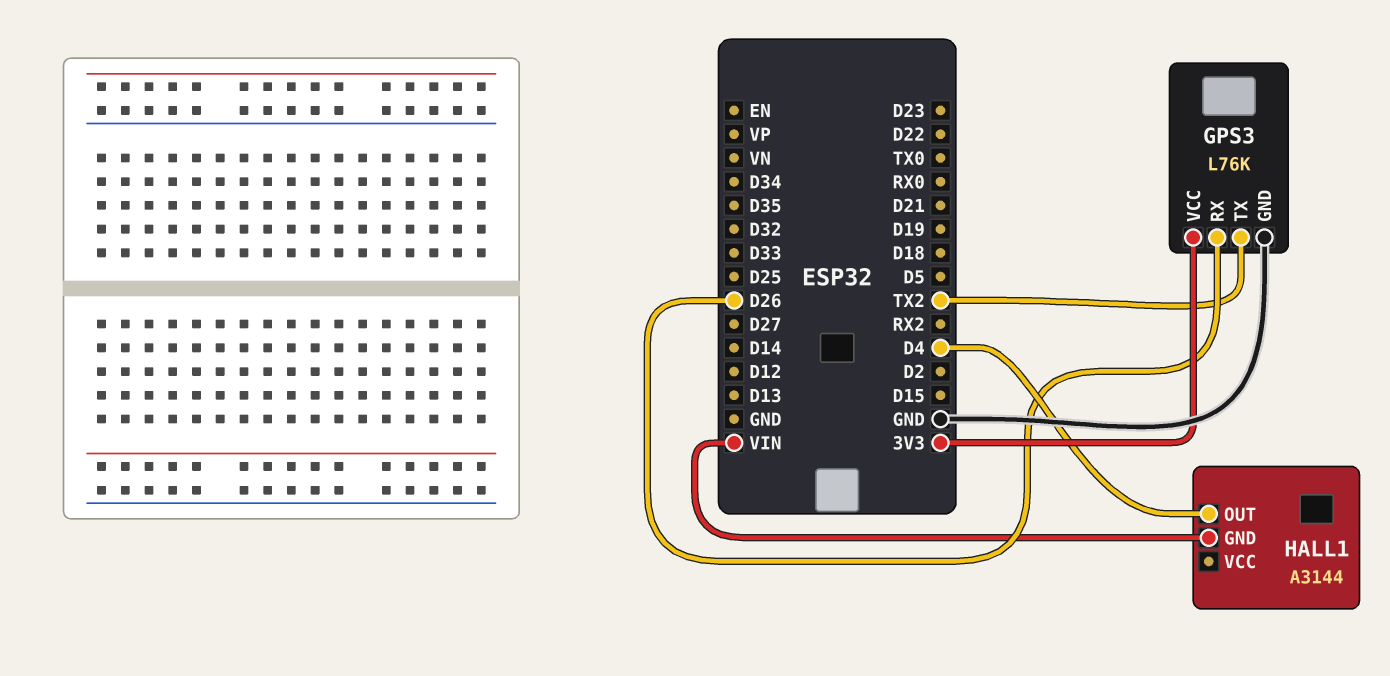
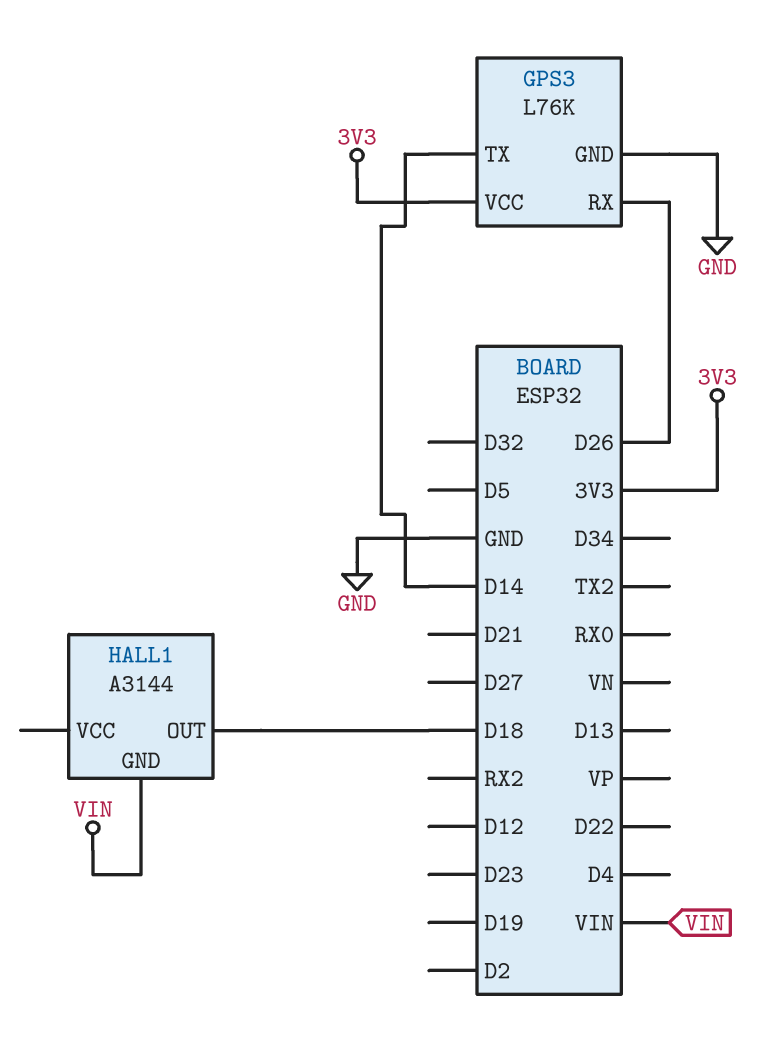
GPS3 pin TX: TX2 -> D14
HALL1 pin OUT: D4 -> D18

